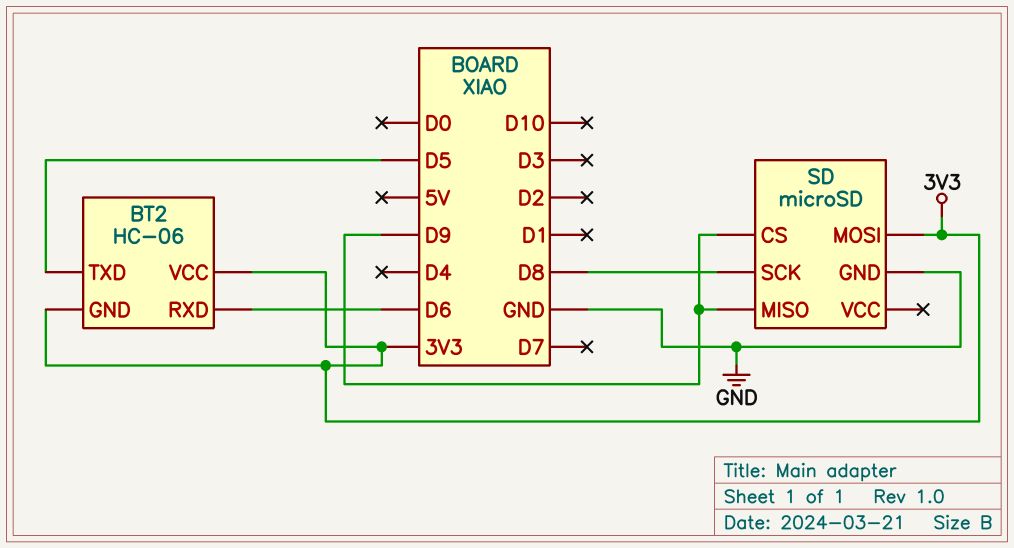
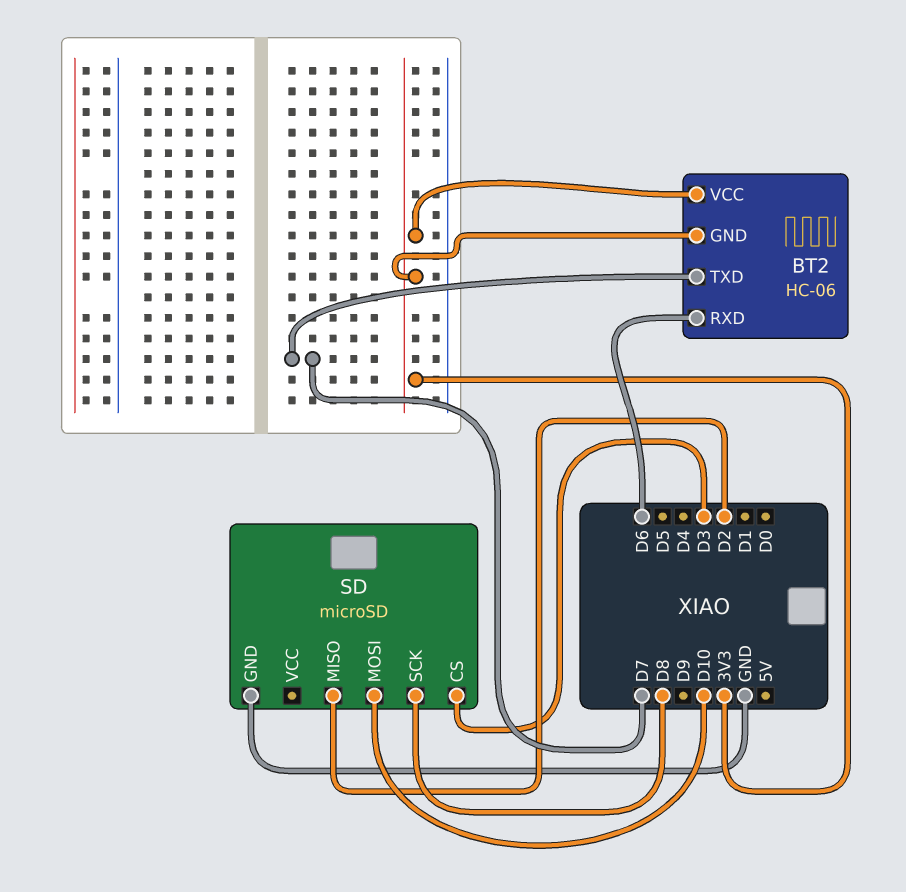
BT2 pin TXD: D5 -> D7
SD pin CS: D9 -> D3
SD pin MISO: D9 -> D2
SD pin MOSI: 3V3 -> D10

